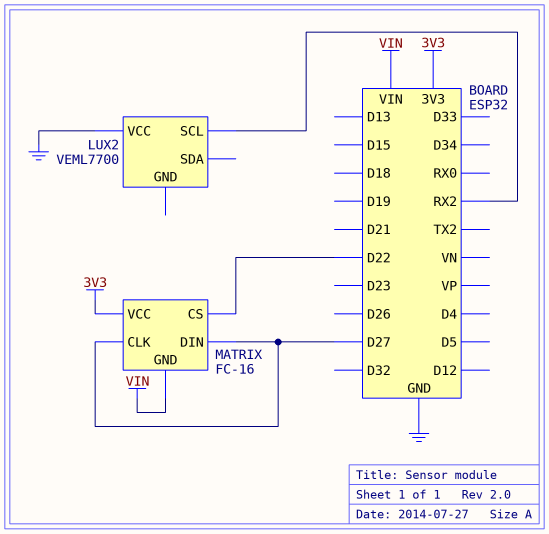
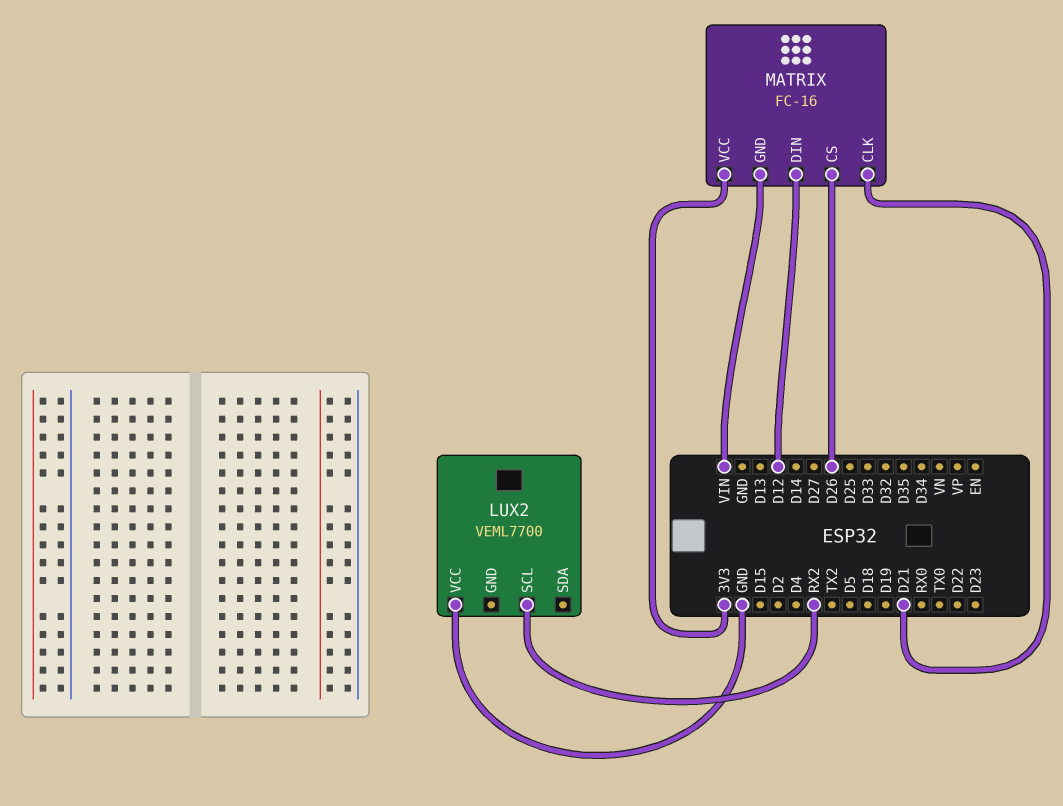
MATRIX pin CLK: D27 -> D21
MATRIX pin CS: D22 -> D26
MATRIX pin DIN: D27 -> D12

